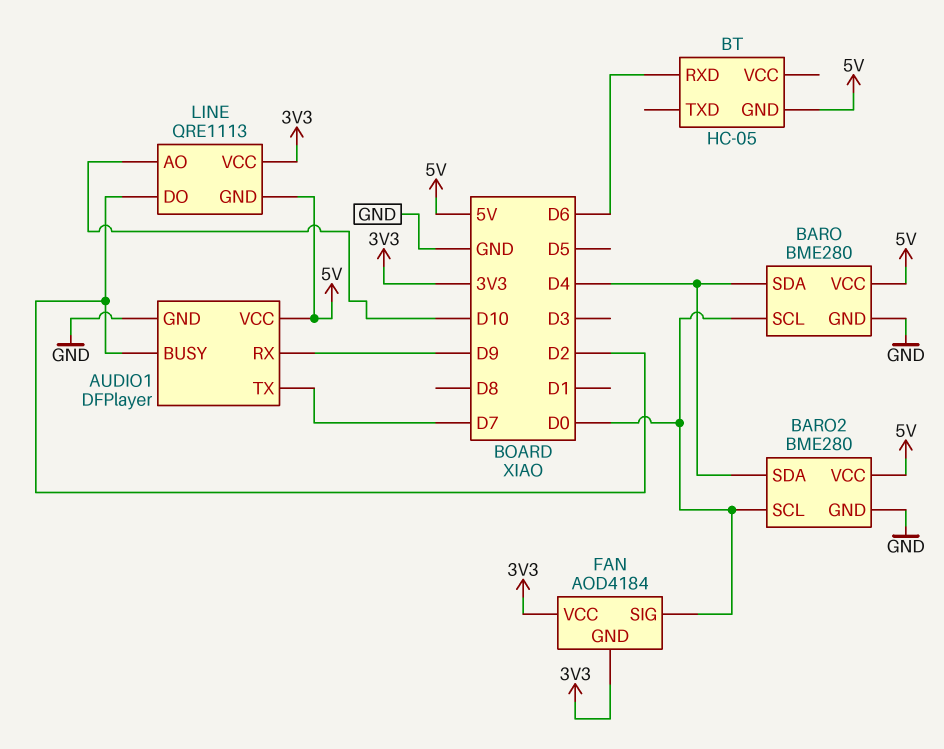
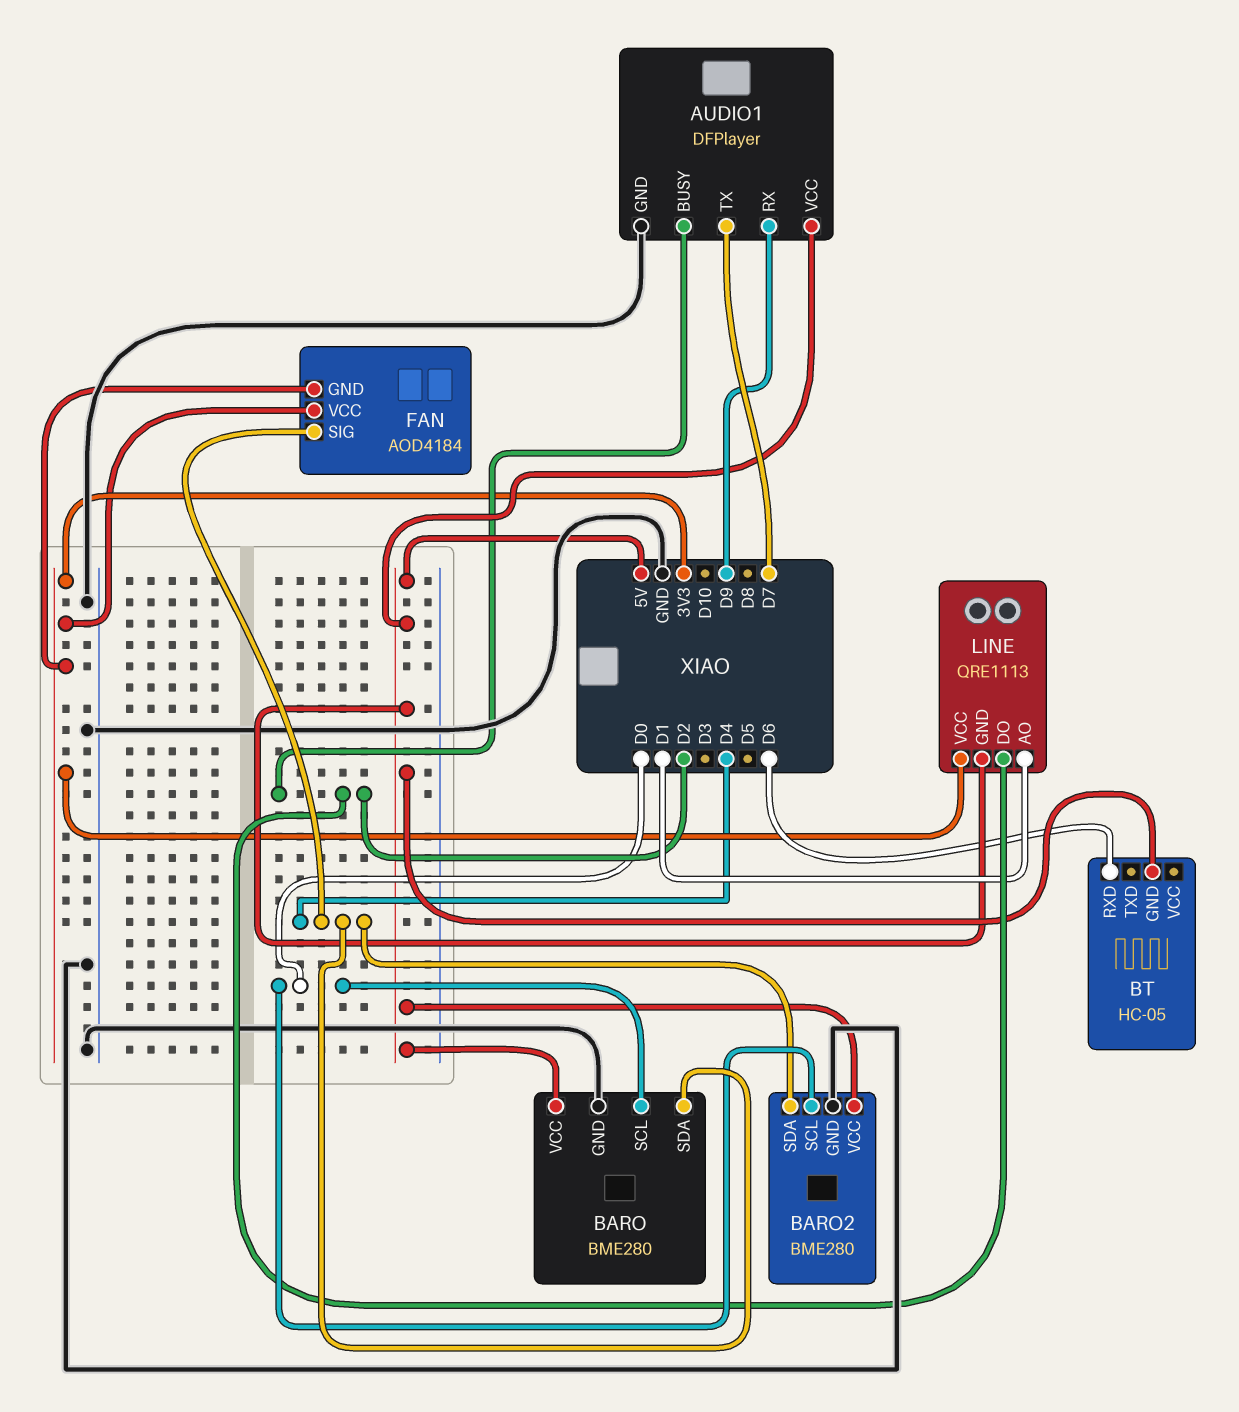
FAN pin SIG: D0 -> D4
LINE pin AO: D10 -> D1

